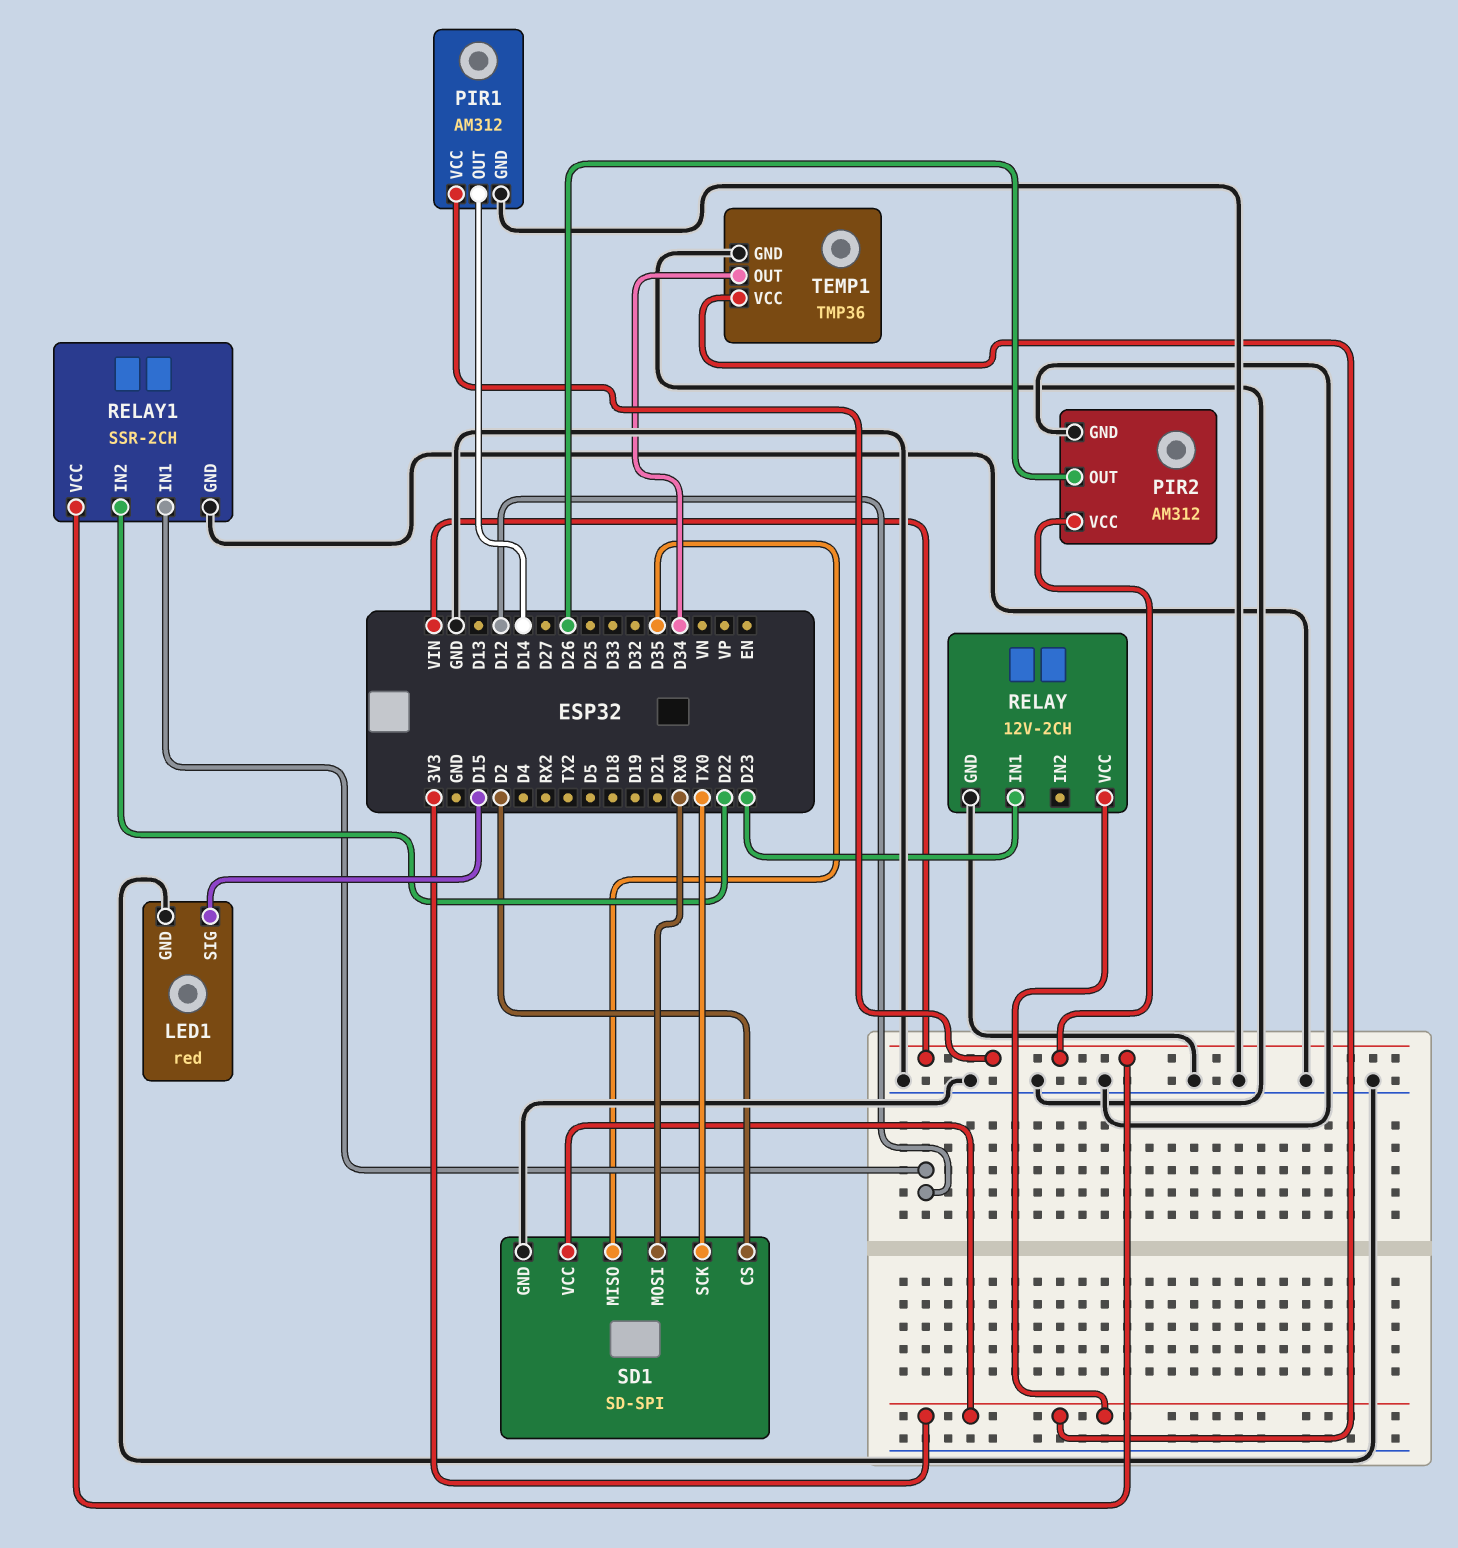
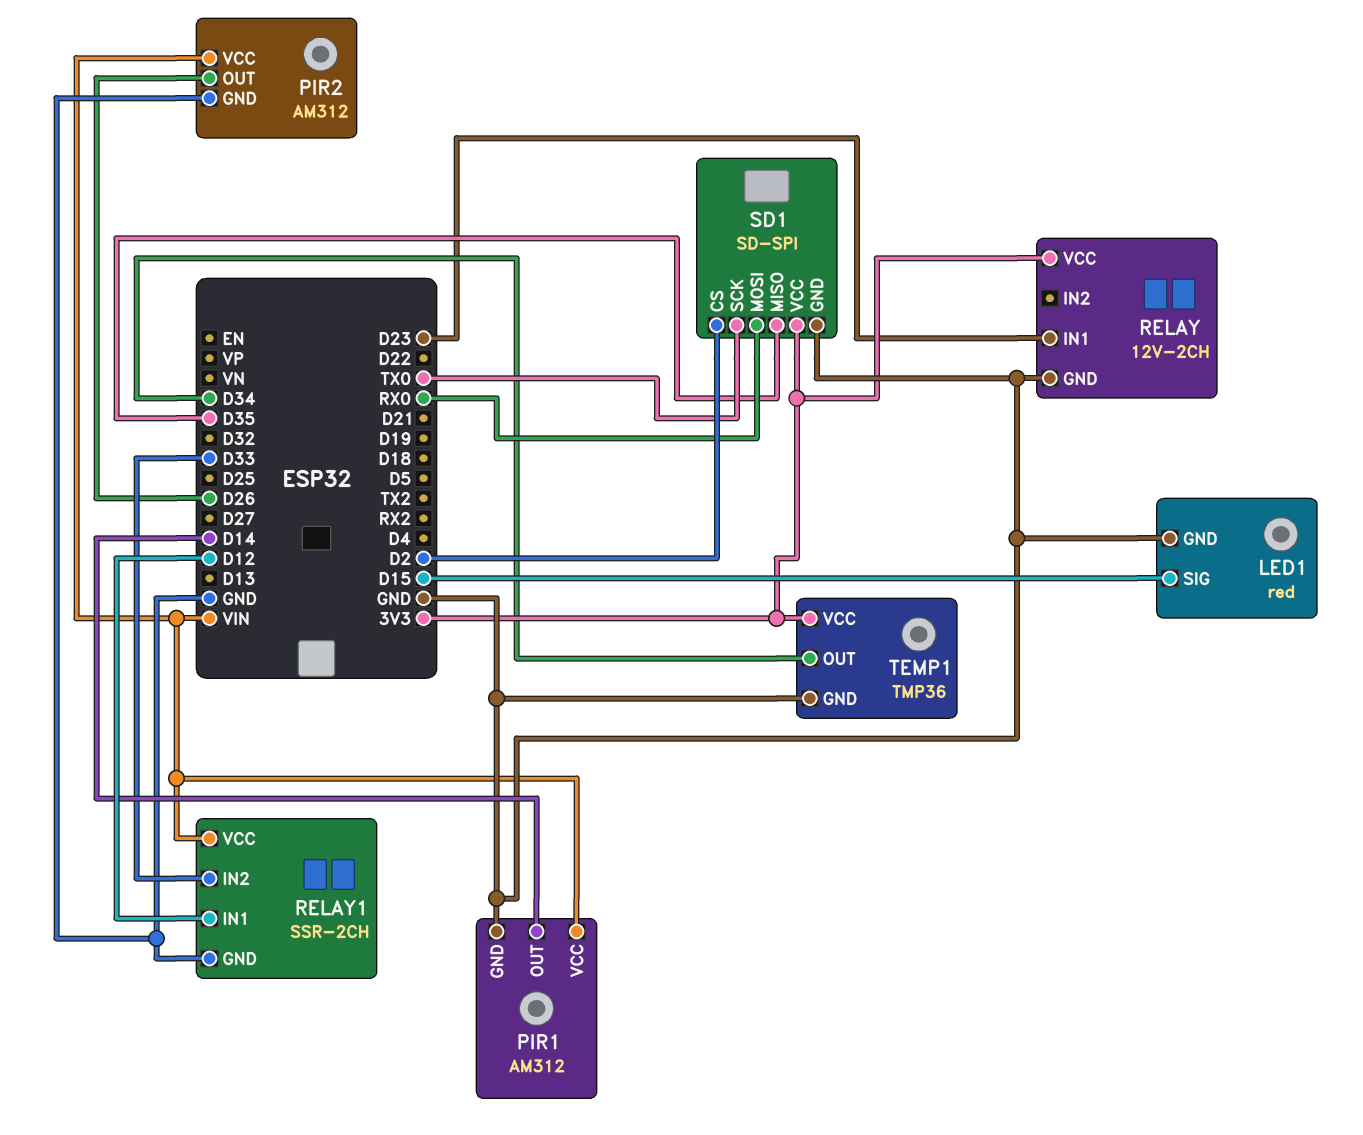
RELAY1 pin IN2: D22 -> D33

